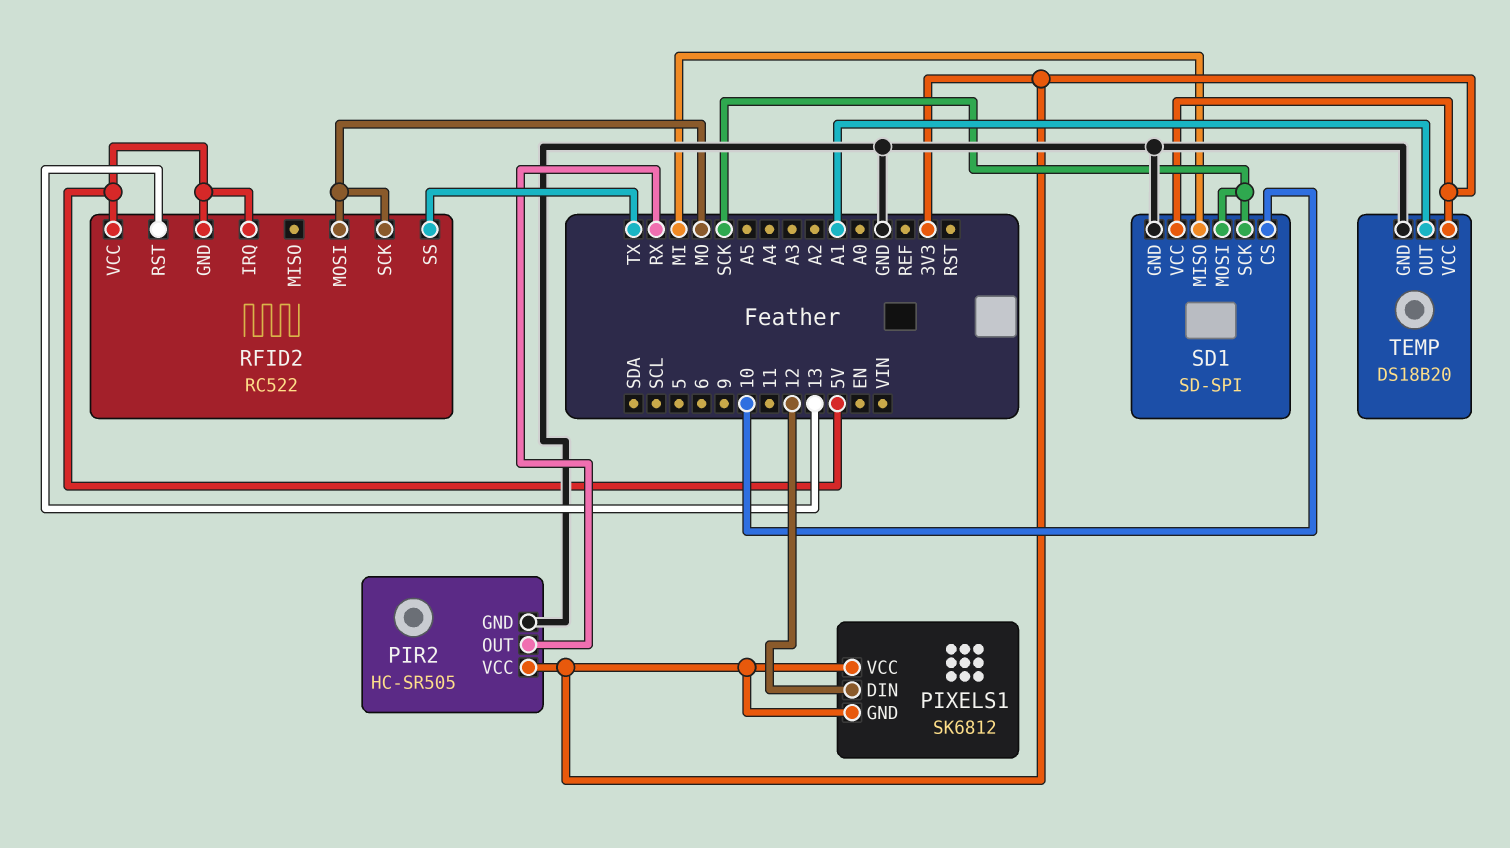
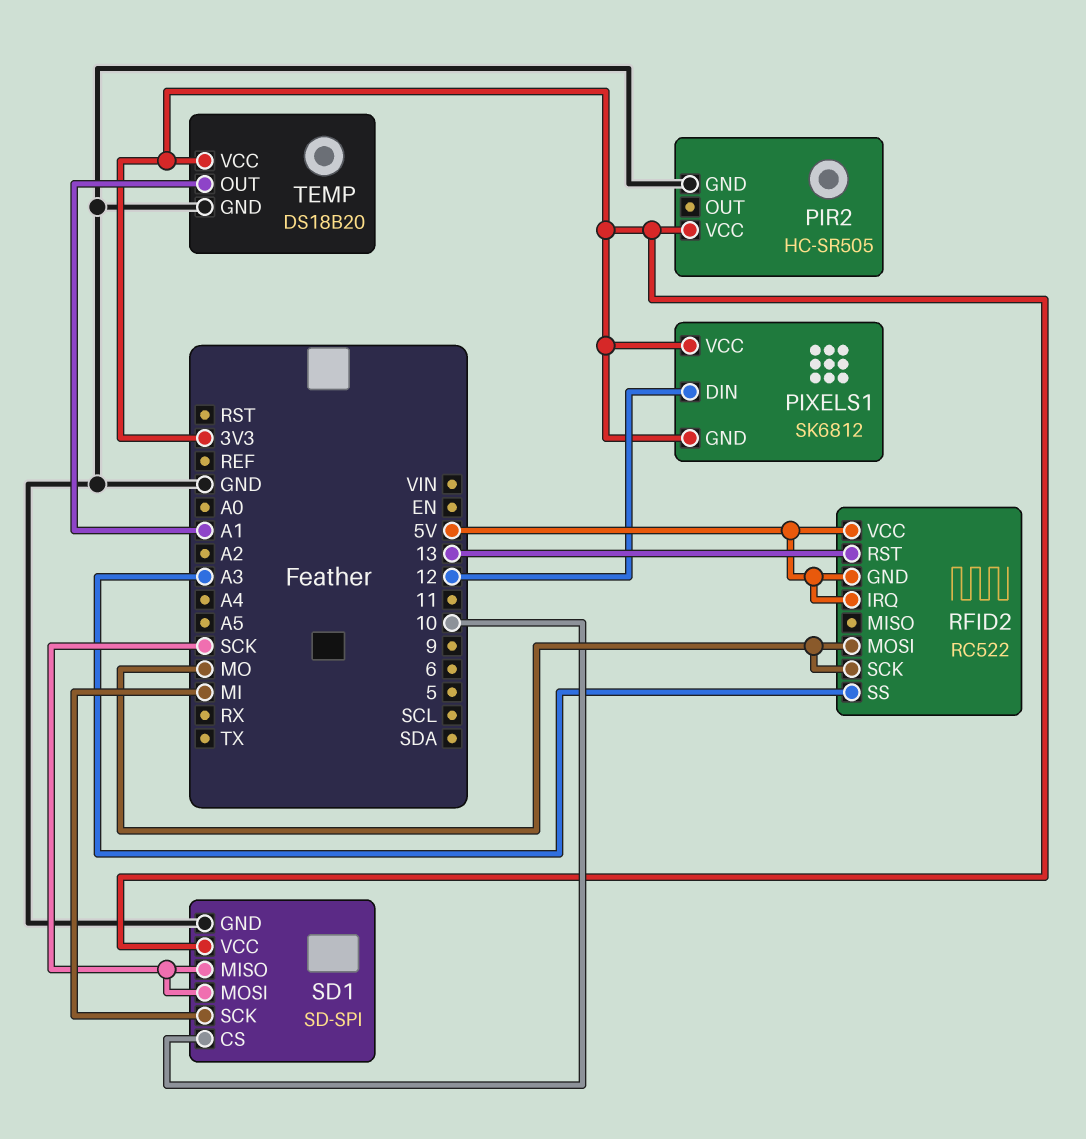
PIR2 pin OUT: RX -> none
RFID2 pin SS: TX -> A3
SD1 pin MISO: MI -> SCK
SD1 pin SCK: SCK -> MI

